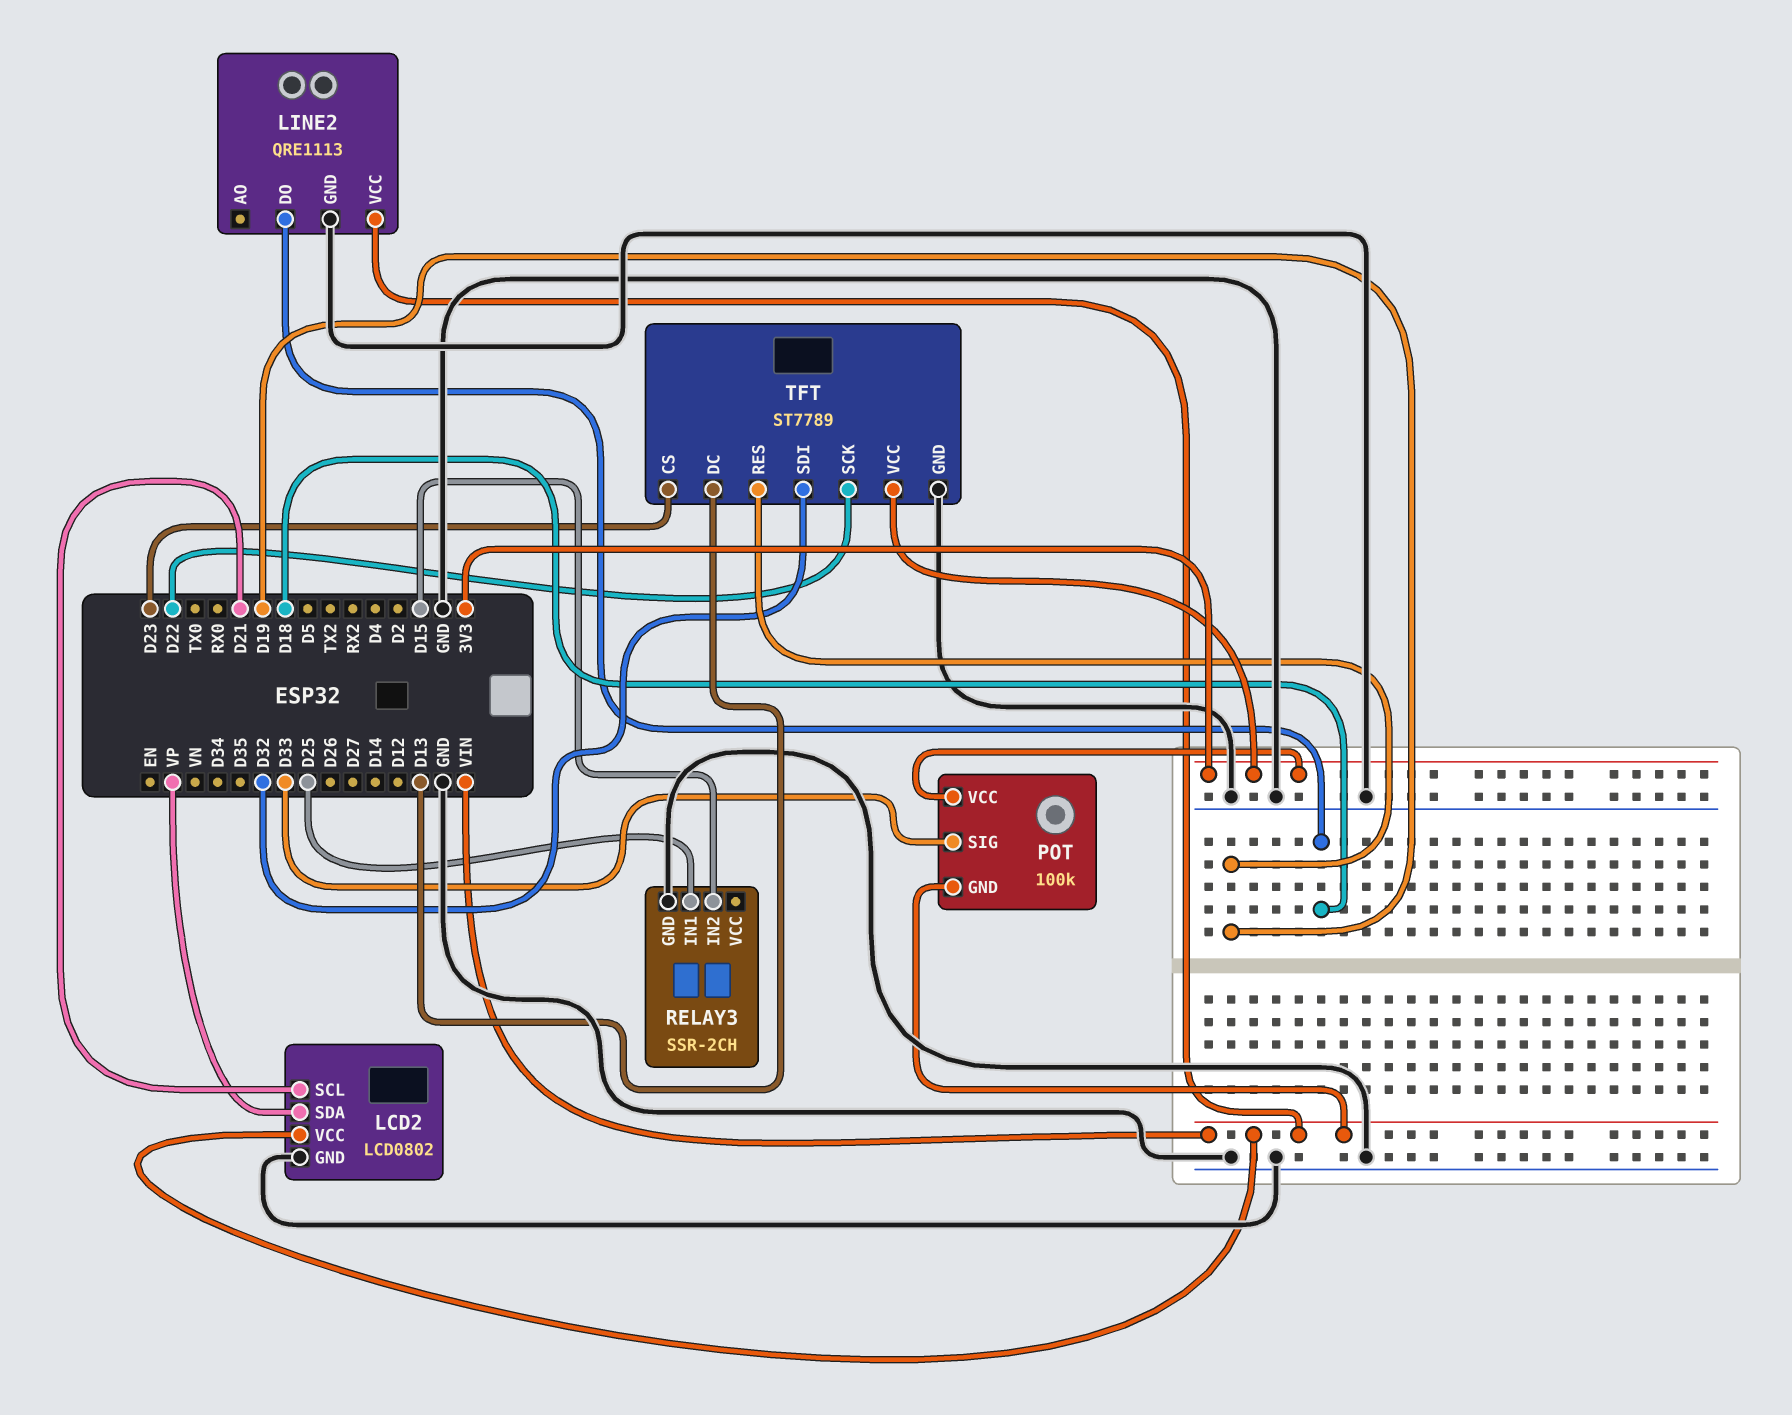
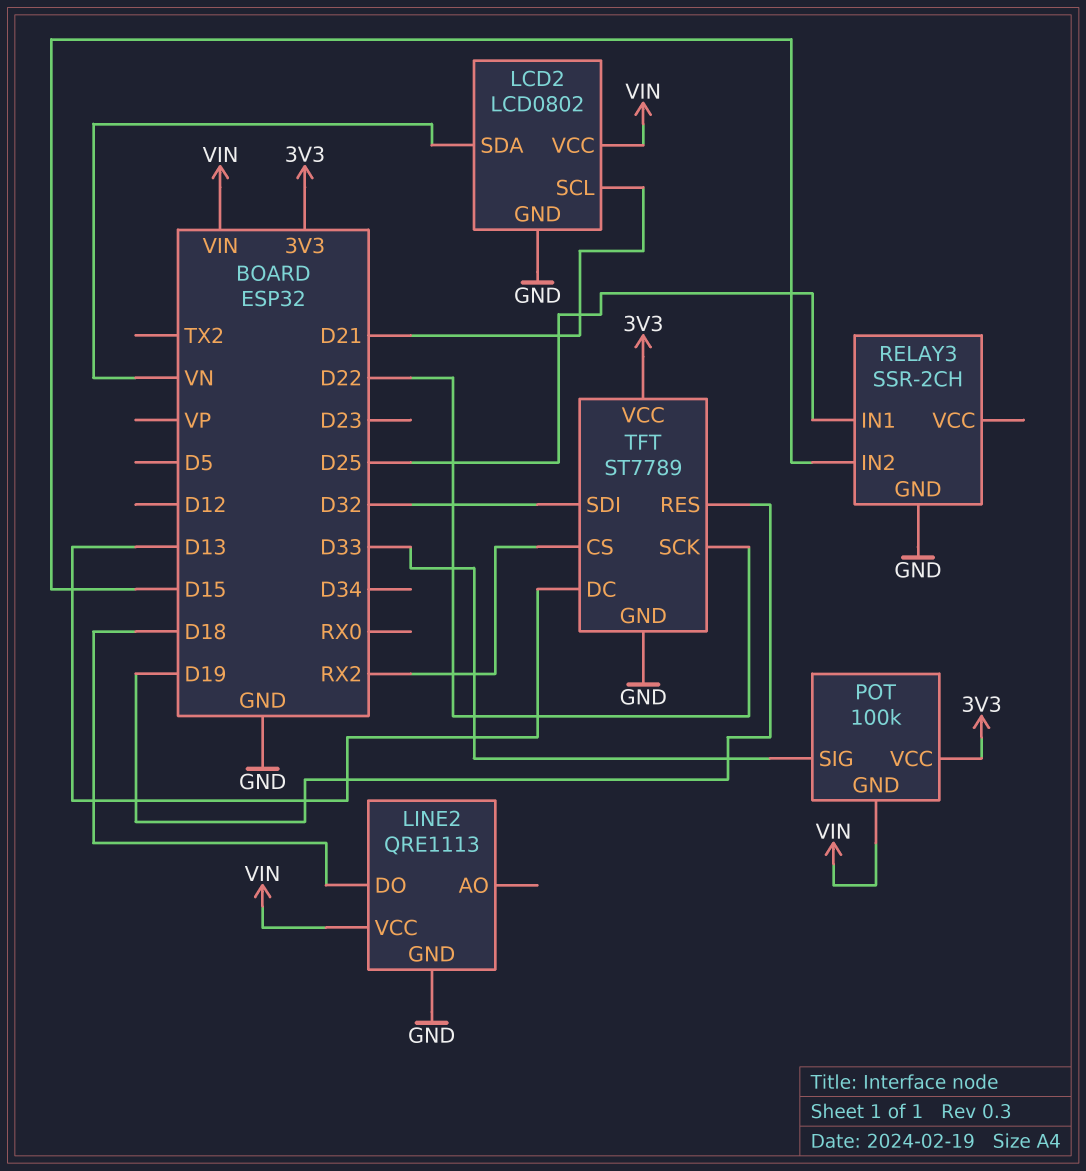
LCD2 pin SDA: VP -> VN
TFT pin CS: D23 -> RX2

